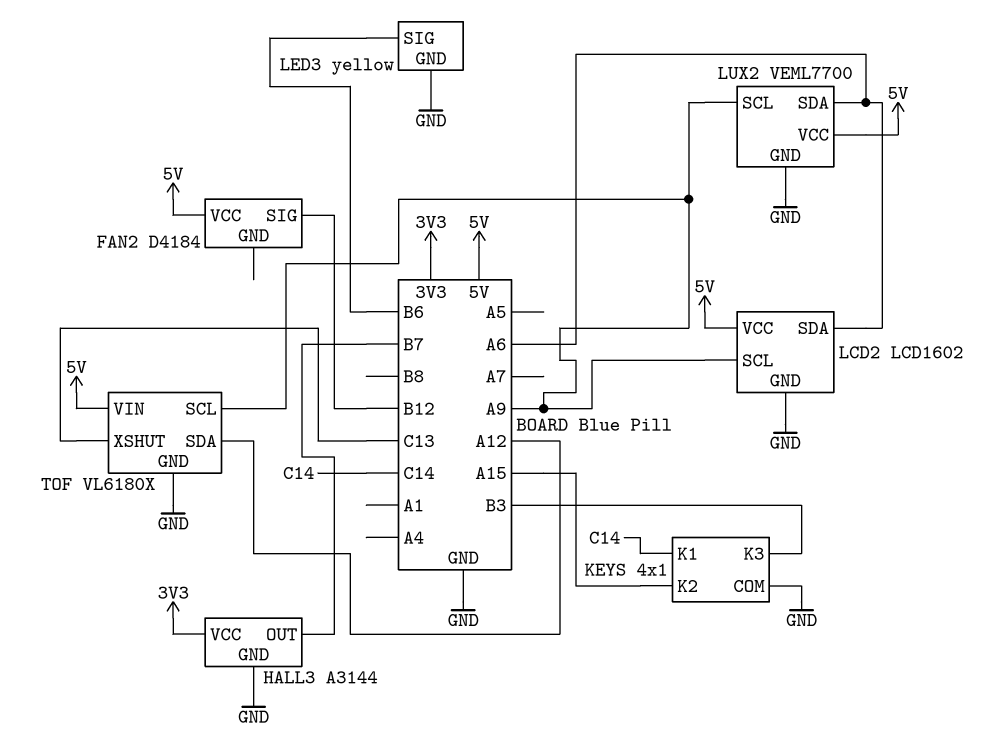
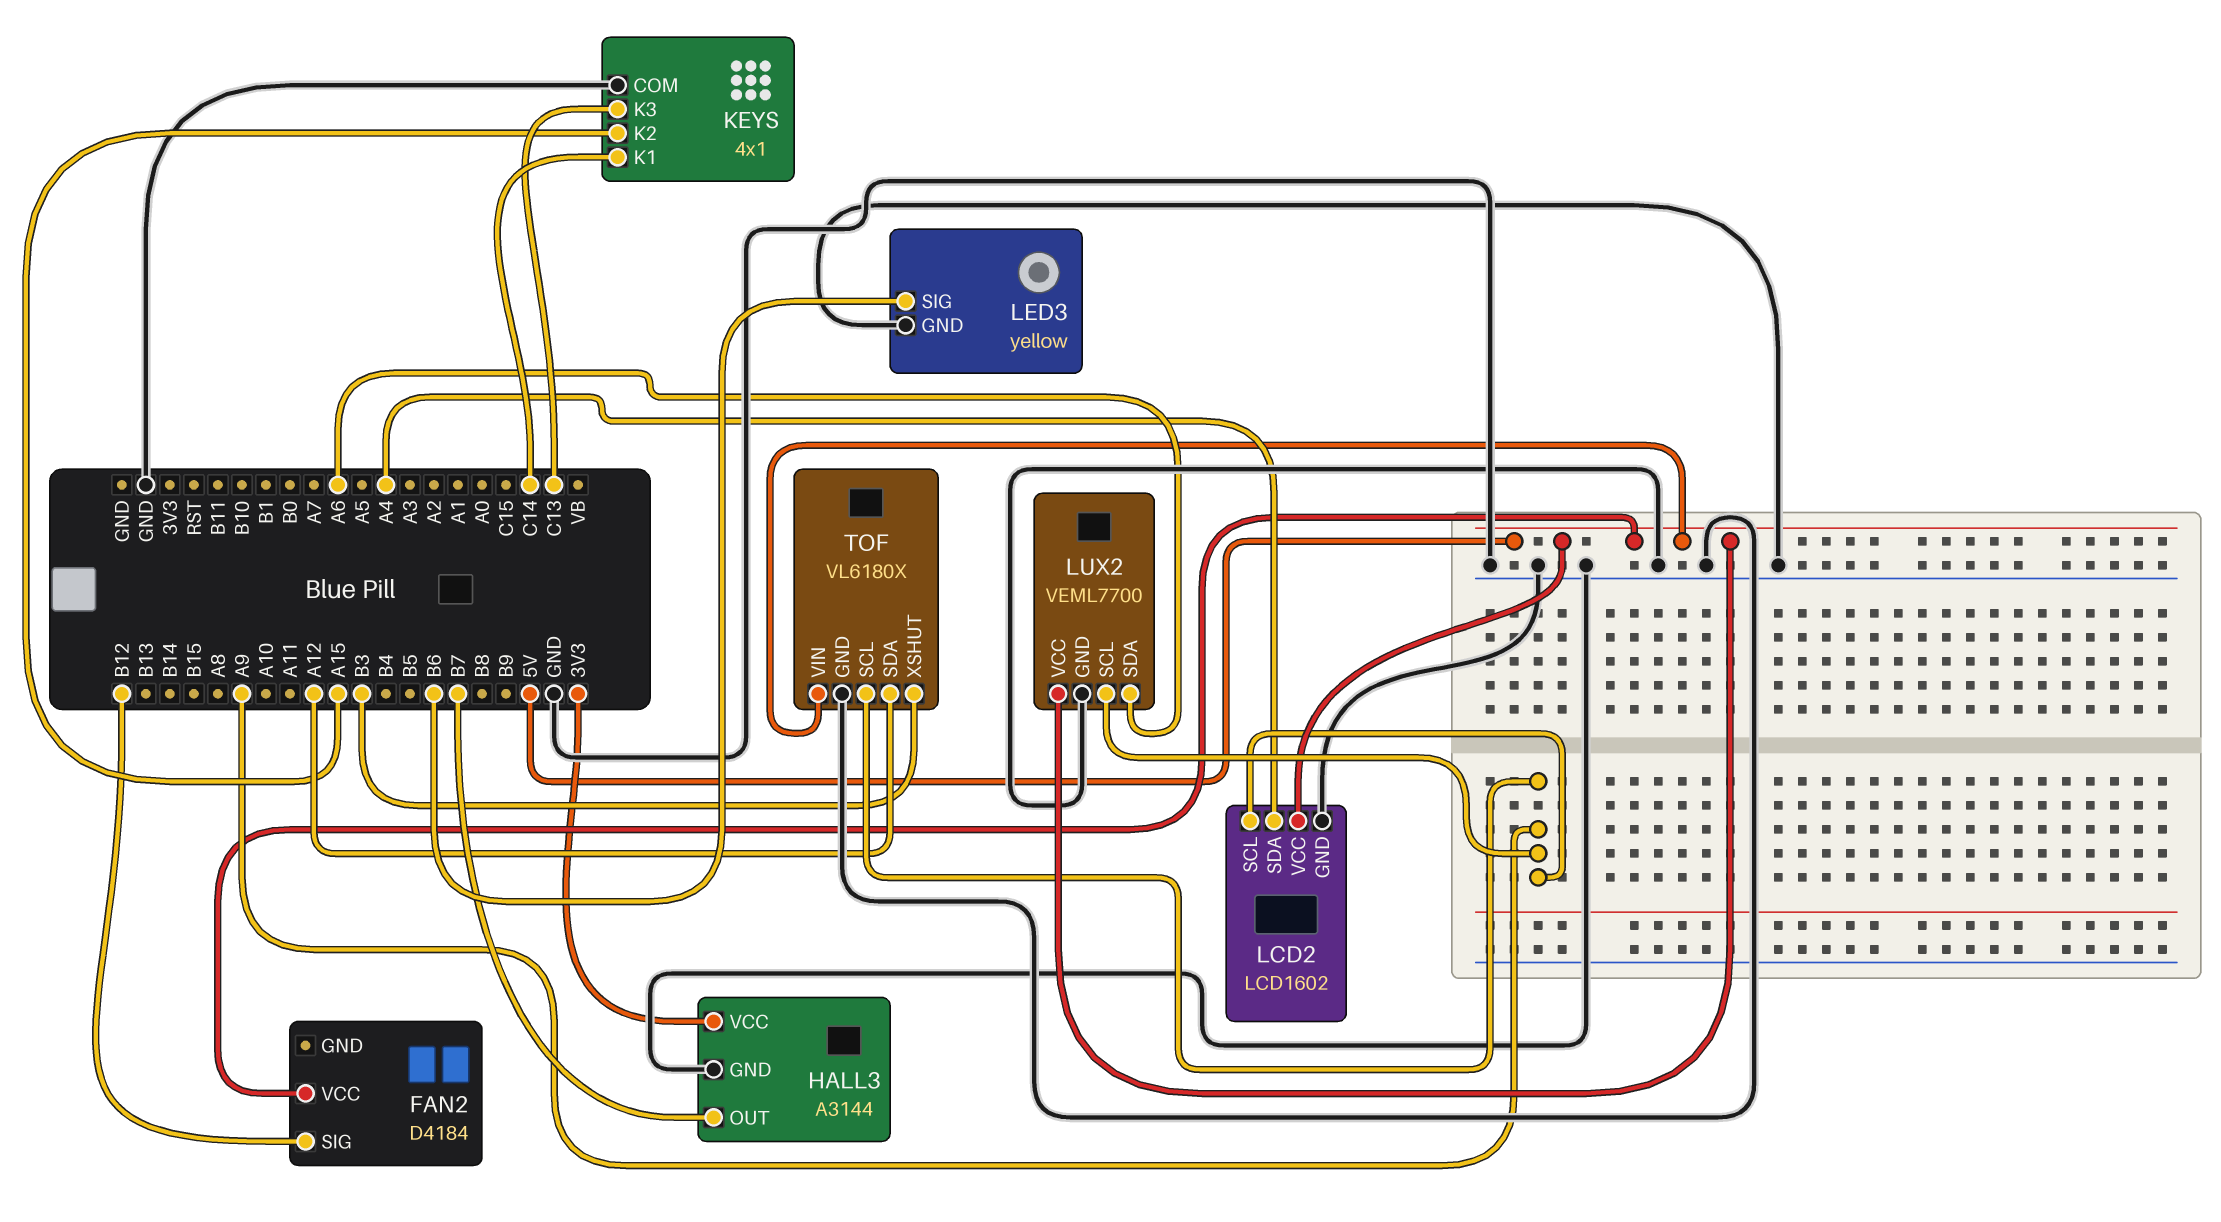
KEYS pin K3: B3 -> C13
LCD2 pin SDA: A6 -> A4
TOF pin XSHUT: C13 -> B3

